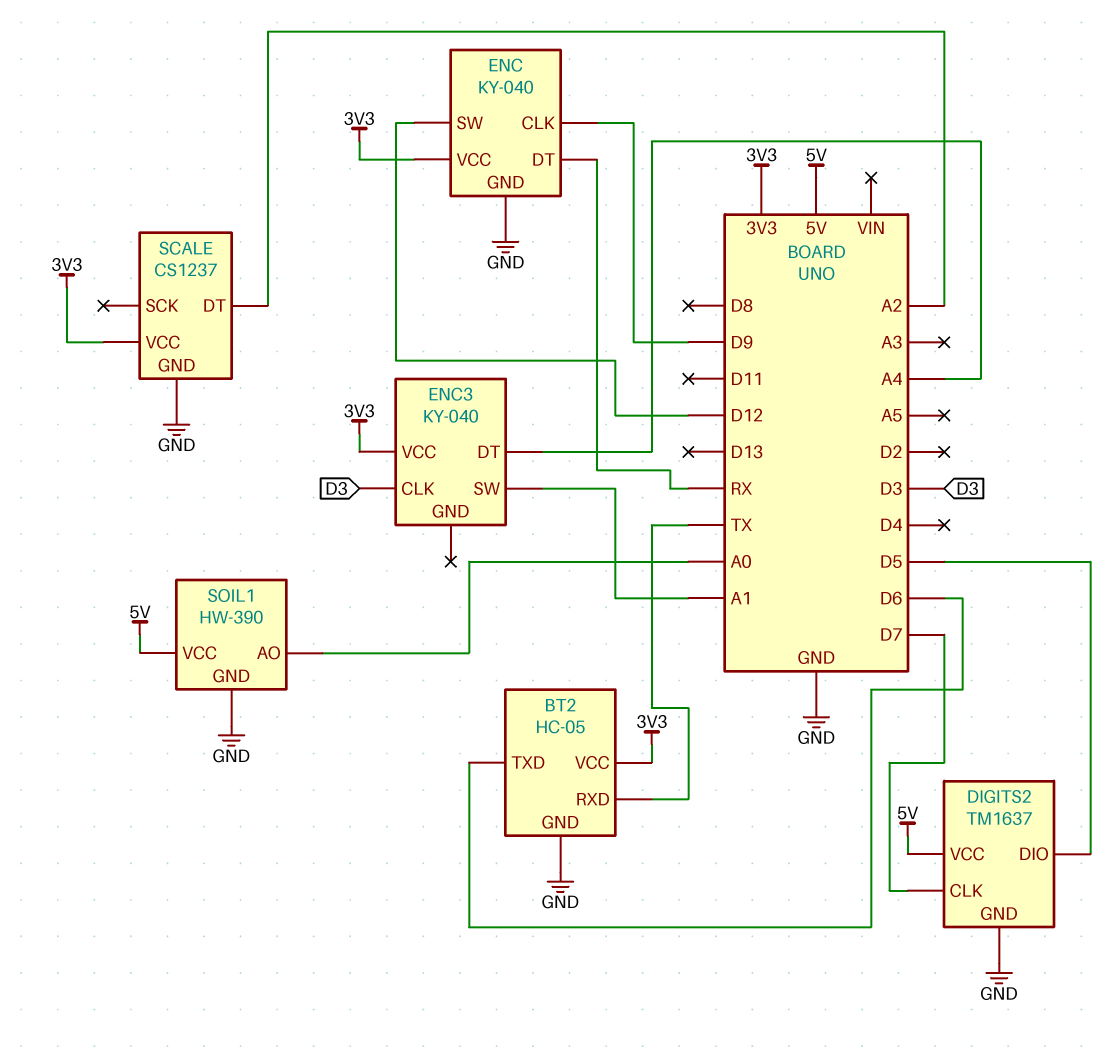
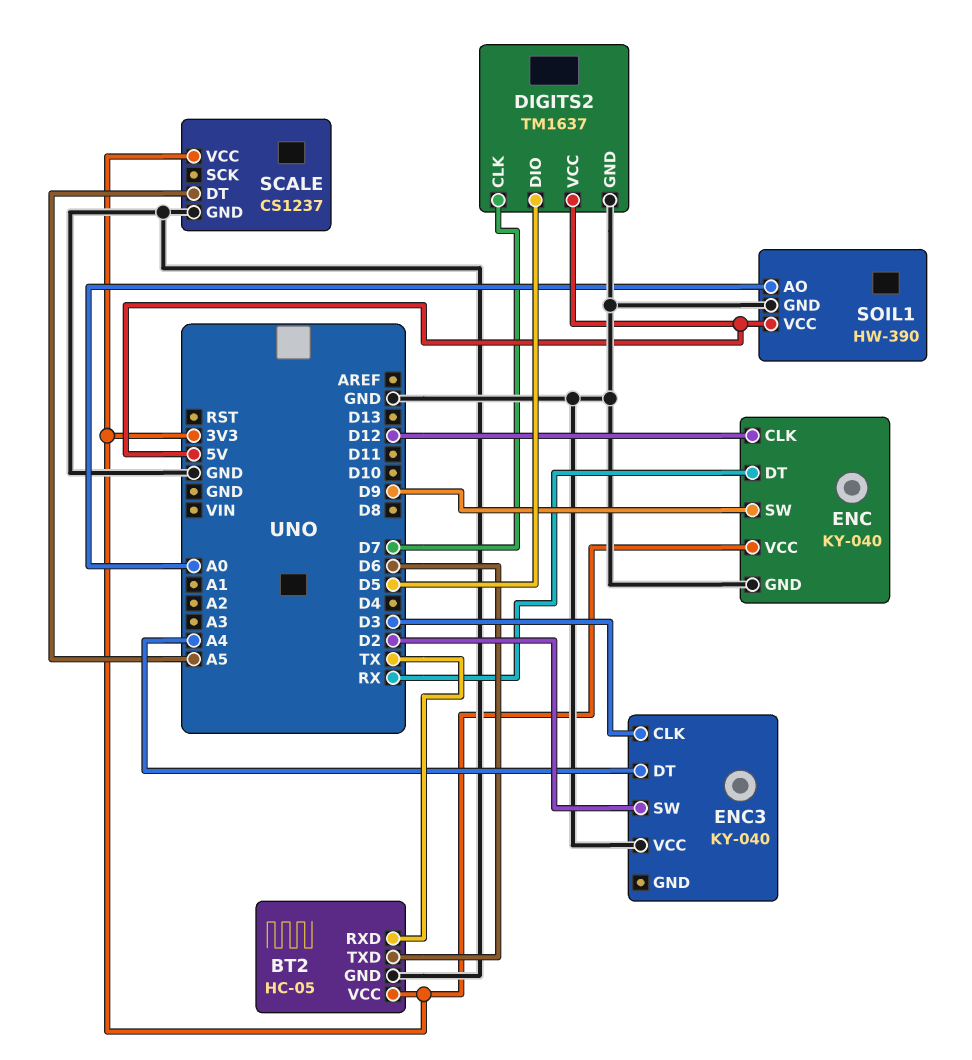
ENC pin CLK: D9 -> D12
ENC pin SW: D12 -> D9
ENC3 pin SW: A1 -> D2
ENC3 pin VCC: 3V3 -> GND
SCALE pin DT: A2 -> A5

